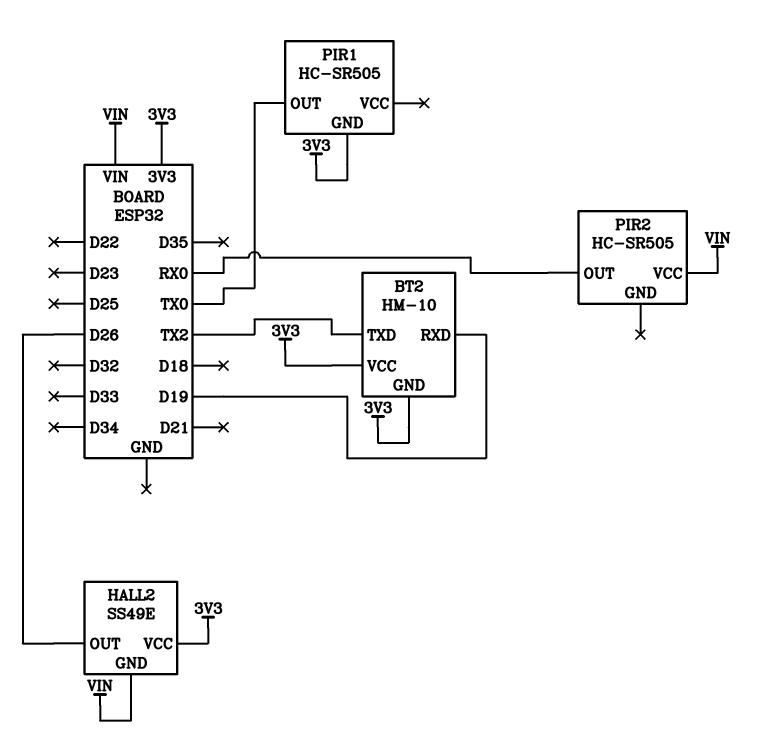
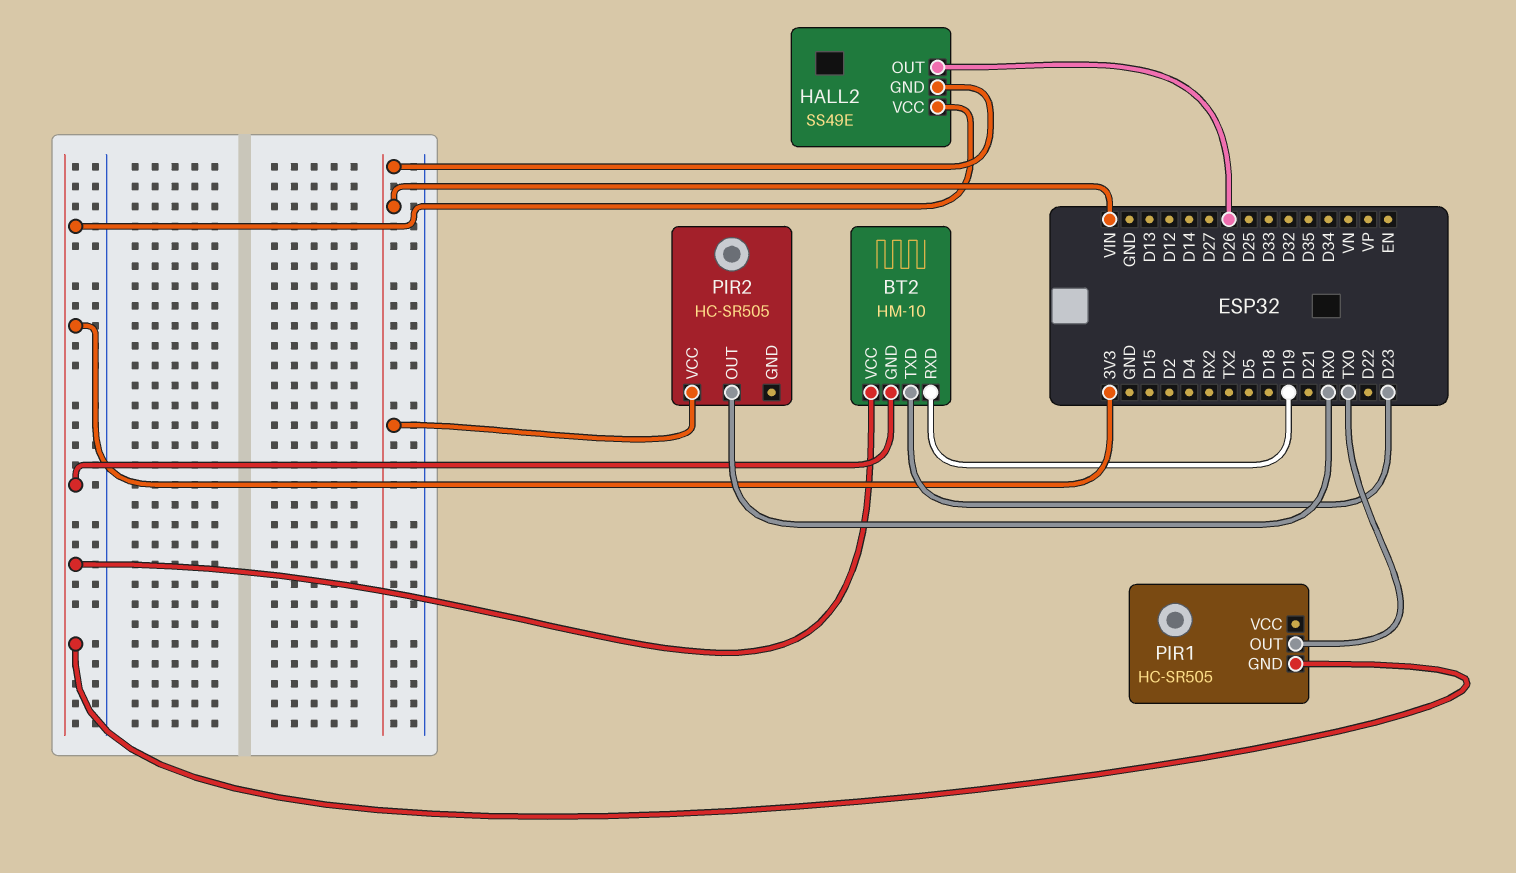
BT2 pin TXD: TX2 -> D23

